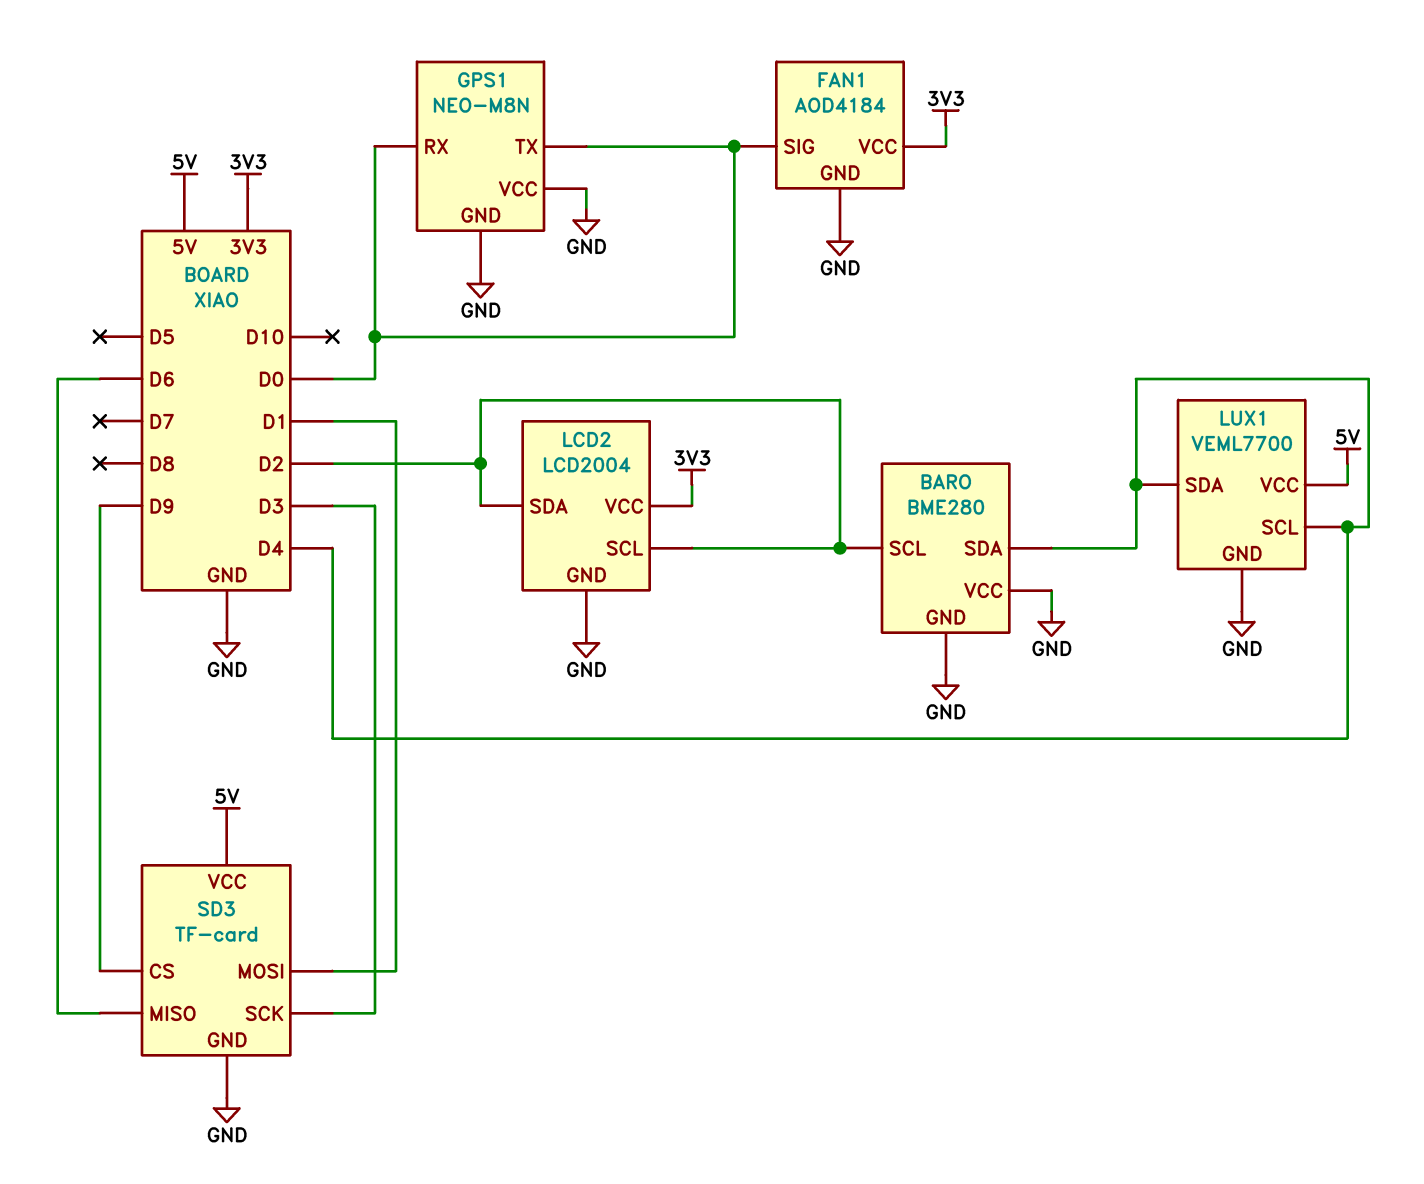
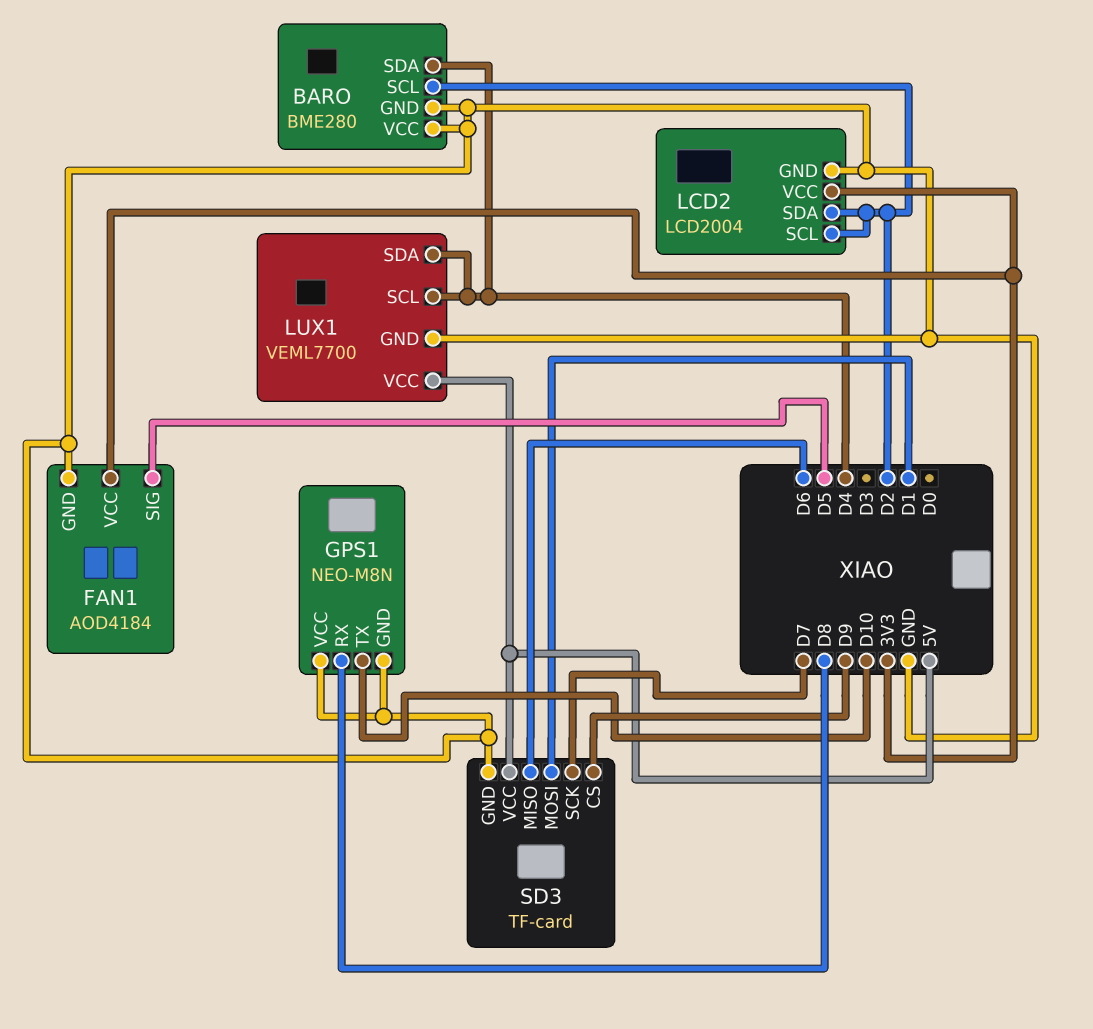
FAN1 pin SIG: D0 -> D5
GPS1 pin RX: D0 -> D8
GPS1 pin TX: D0 -> D10
SD3 pin SCK: D3 -> D7

